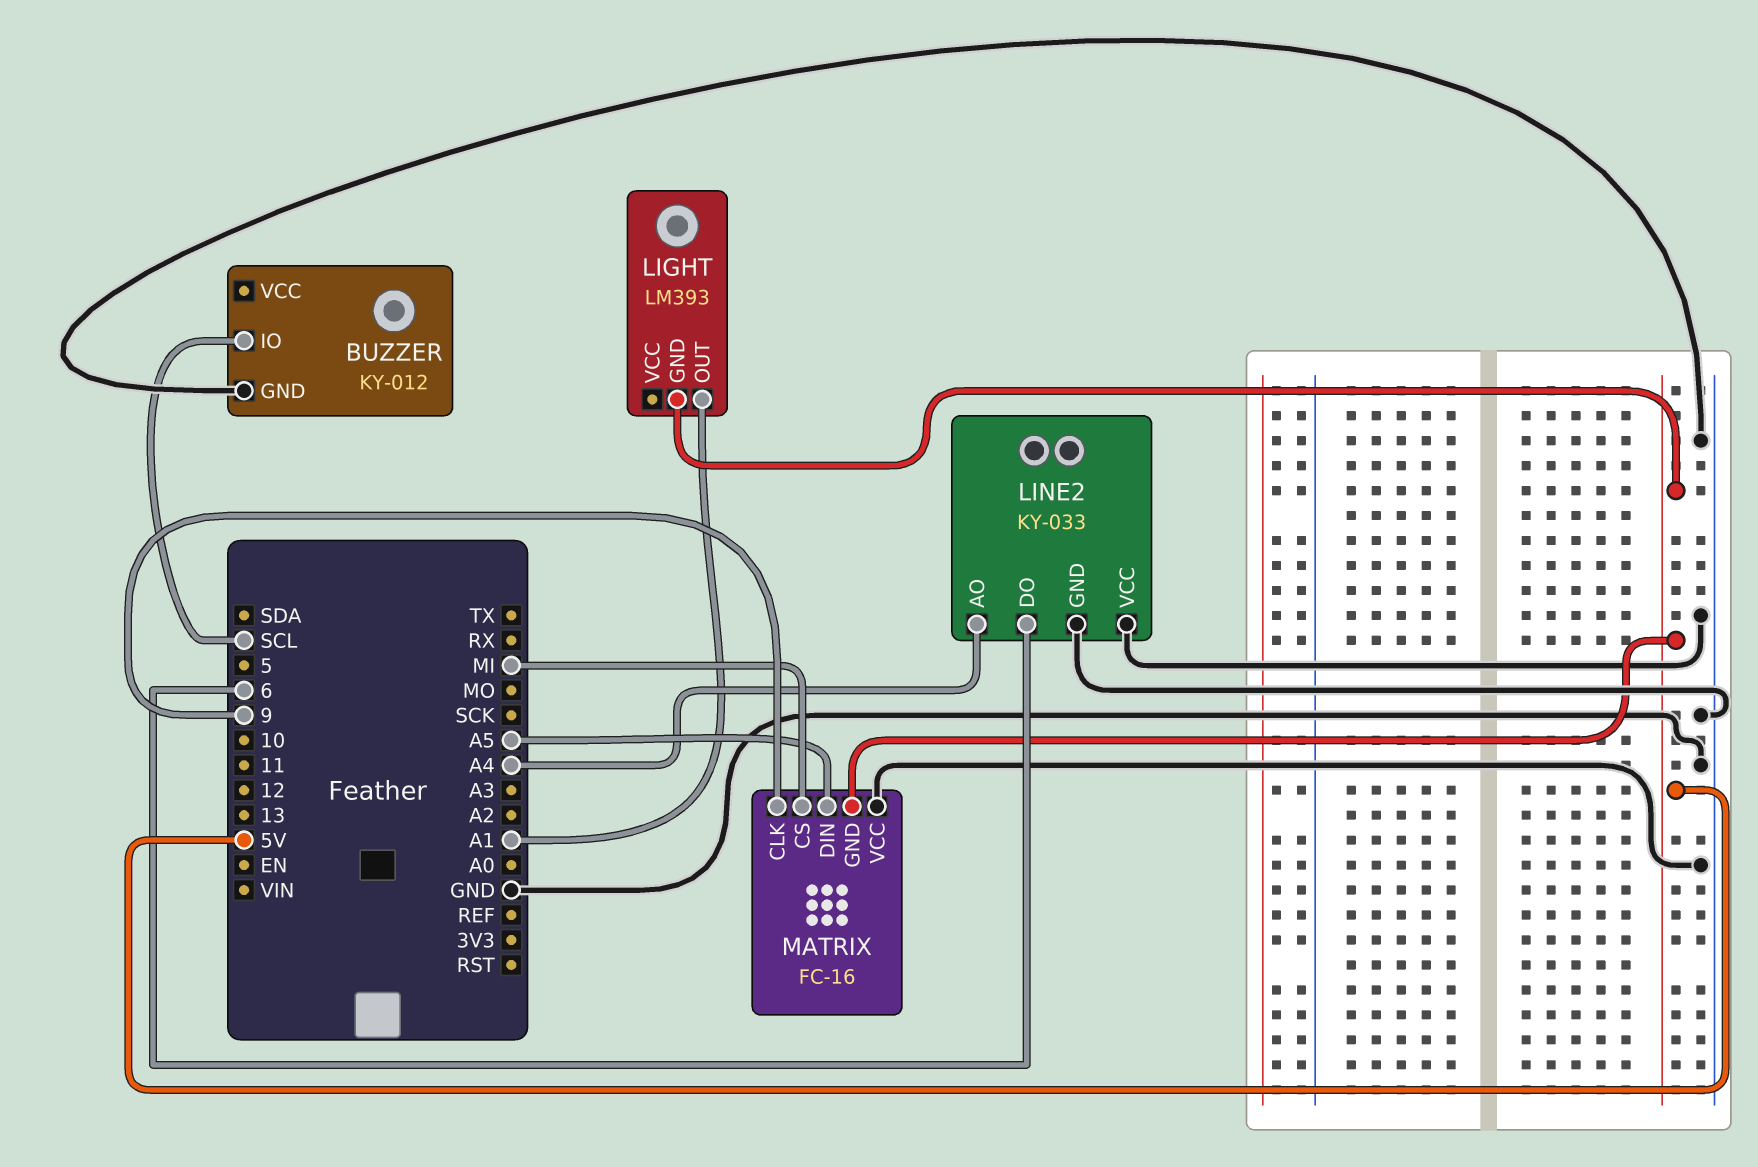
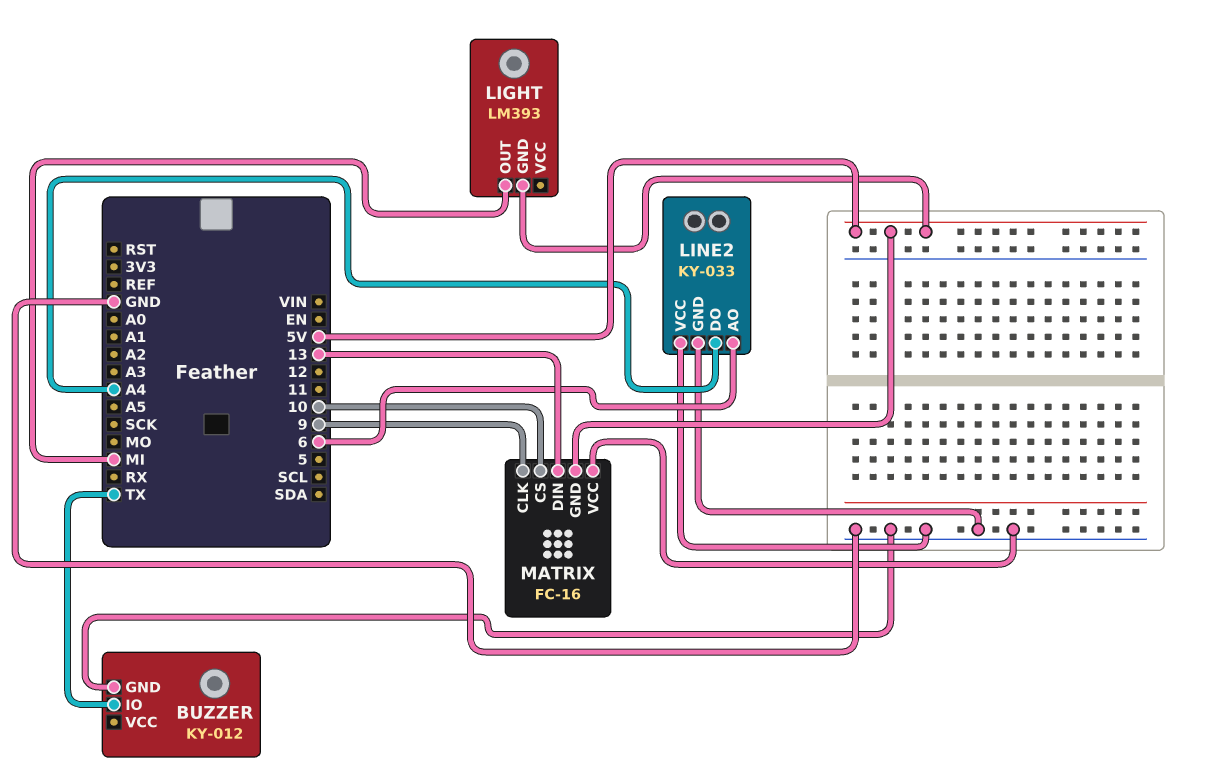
BUZZER pin IO: SCL -> TX
LIGHT pin OUT: A1 -> MI
LINE2 pin AO: A4 -> 6
LINE2 pin DO: 6 -> A4
MATRIX pin CS: MI -> 10
MATRIX pin DIN: A5 -> 13

